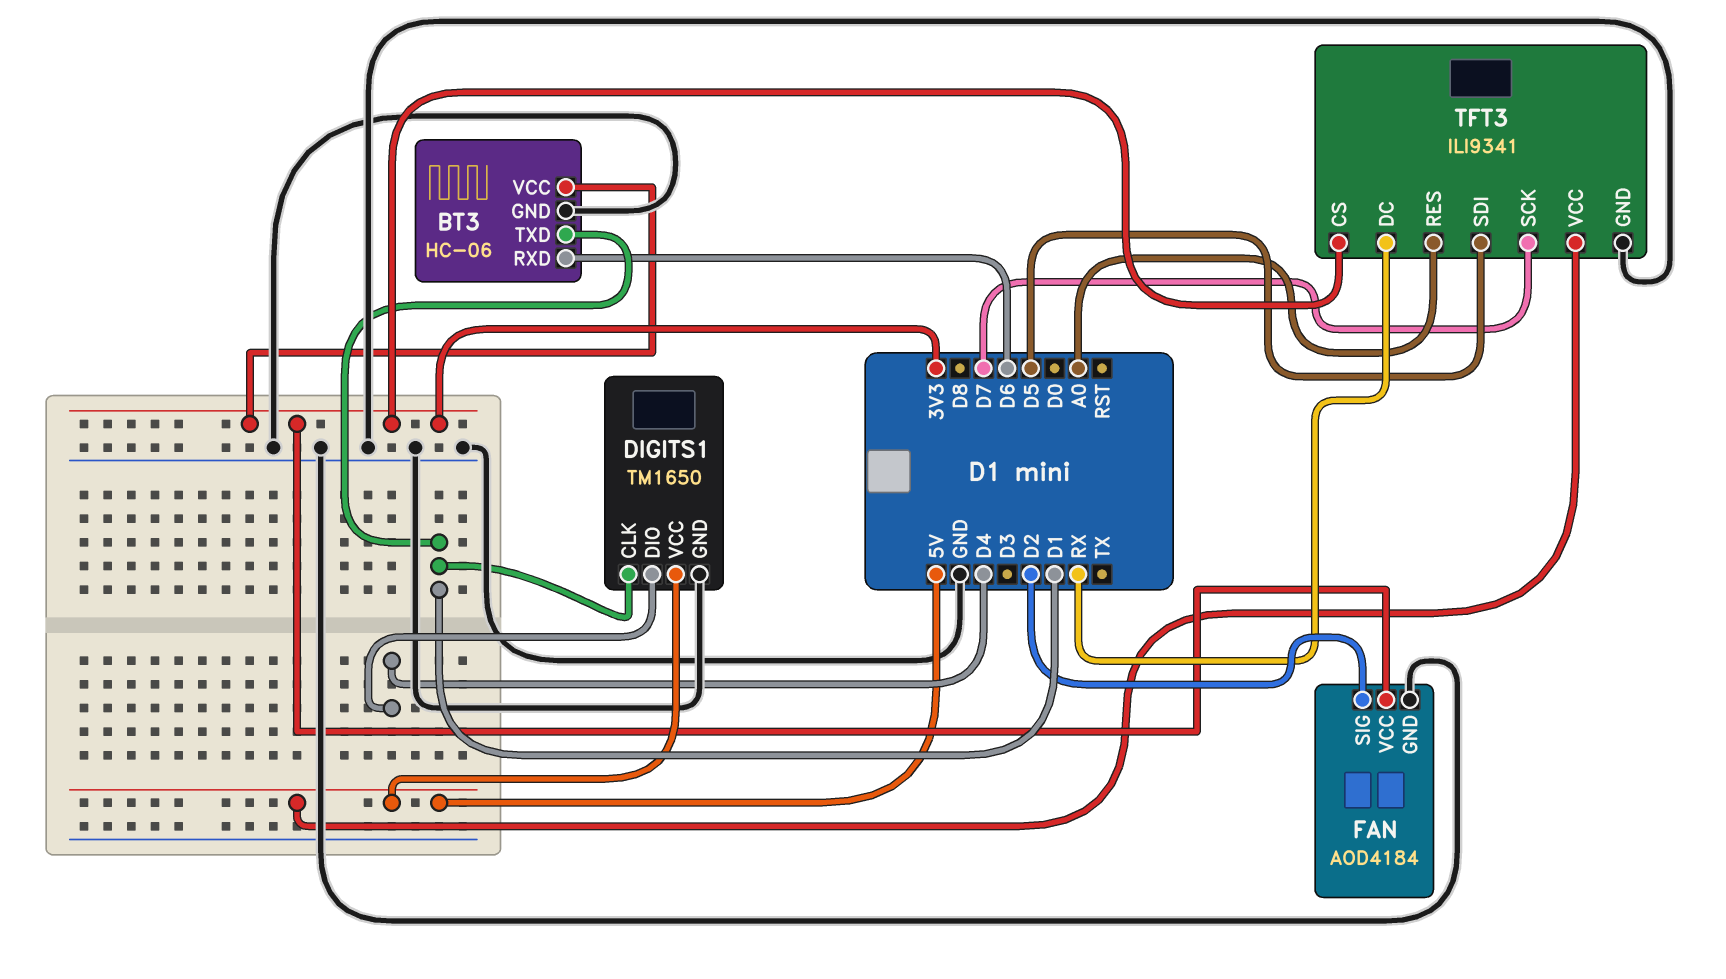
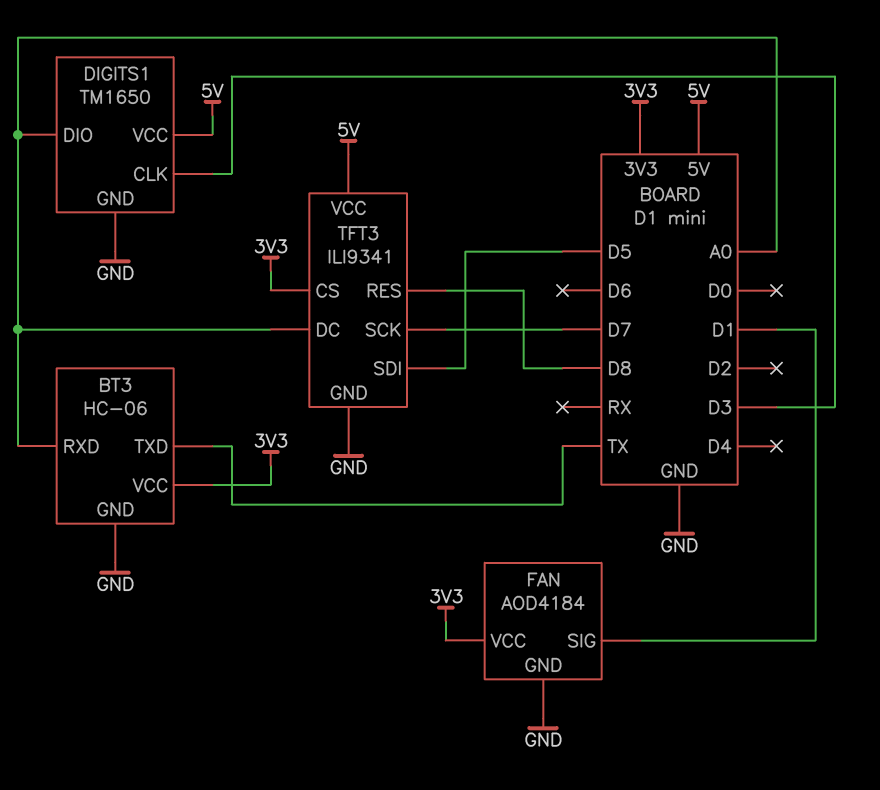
BT3 pin RXD: D6 -> A0
BT3 pin TXD: D1 -> TX
DIGITS1 pin CLK: D1 -> D3
DIGITS1 pin DIO: D4 -> A0
FAN pin SIG: D2 -> D1
TFT3 pin DC: RX -> A0
TFT3 pin RES: A0 -> D8

